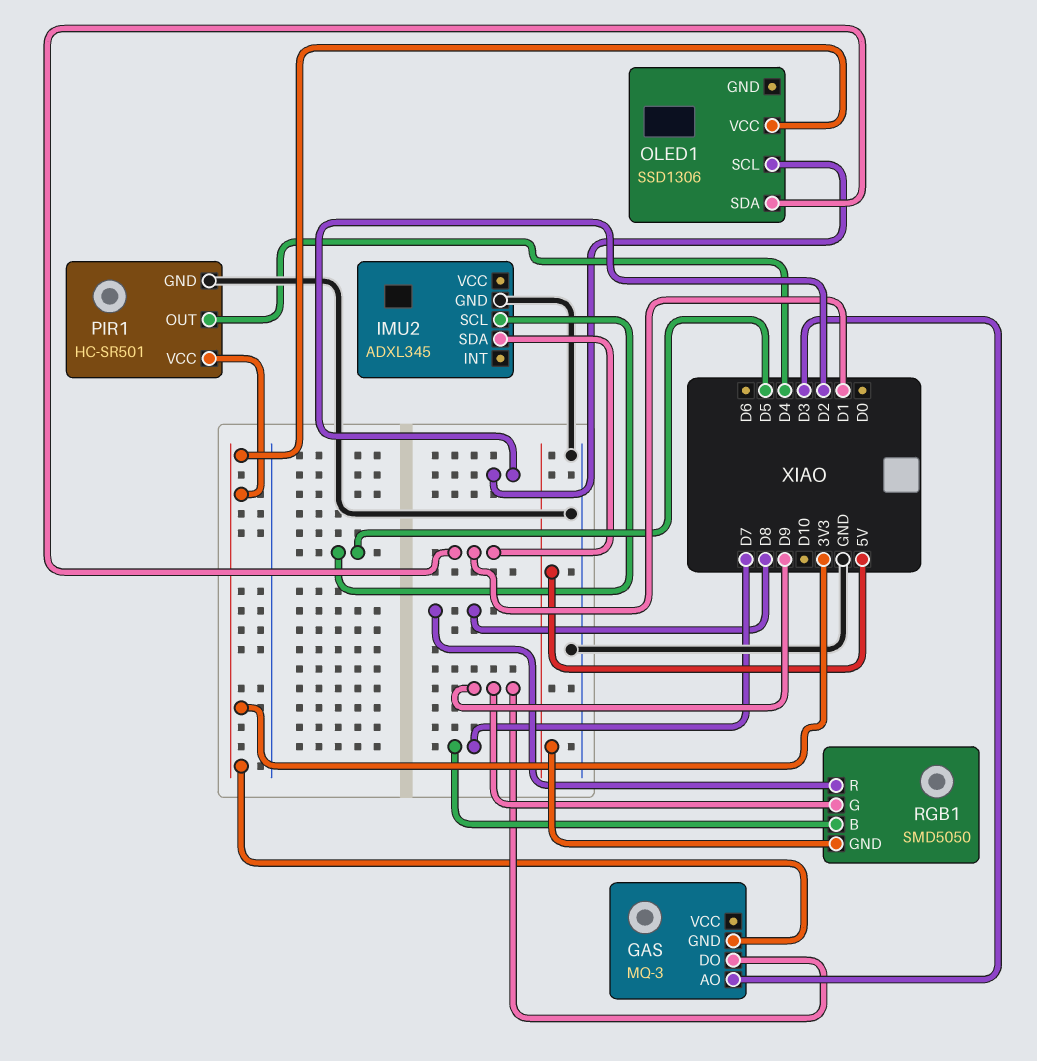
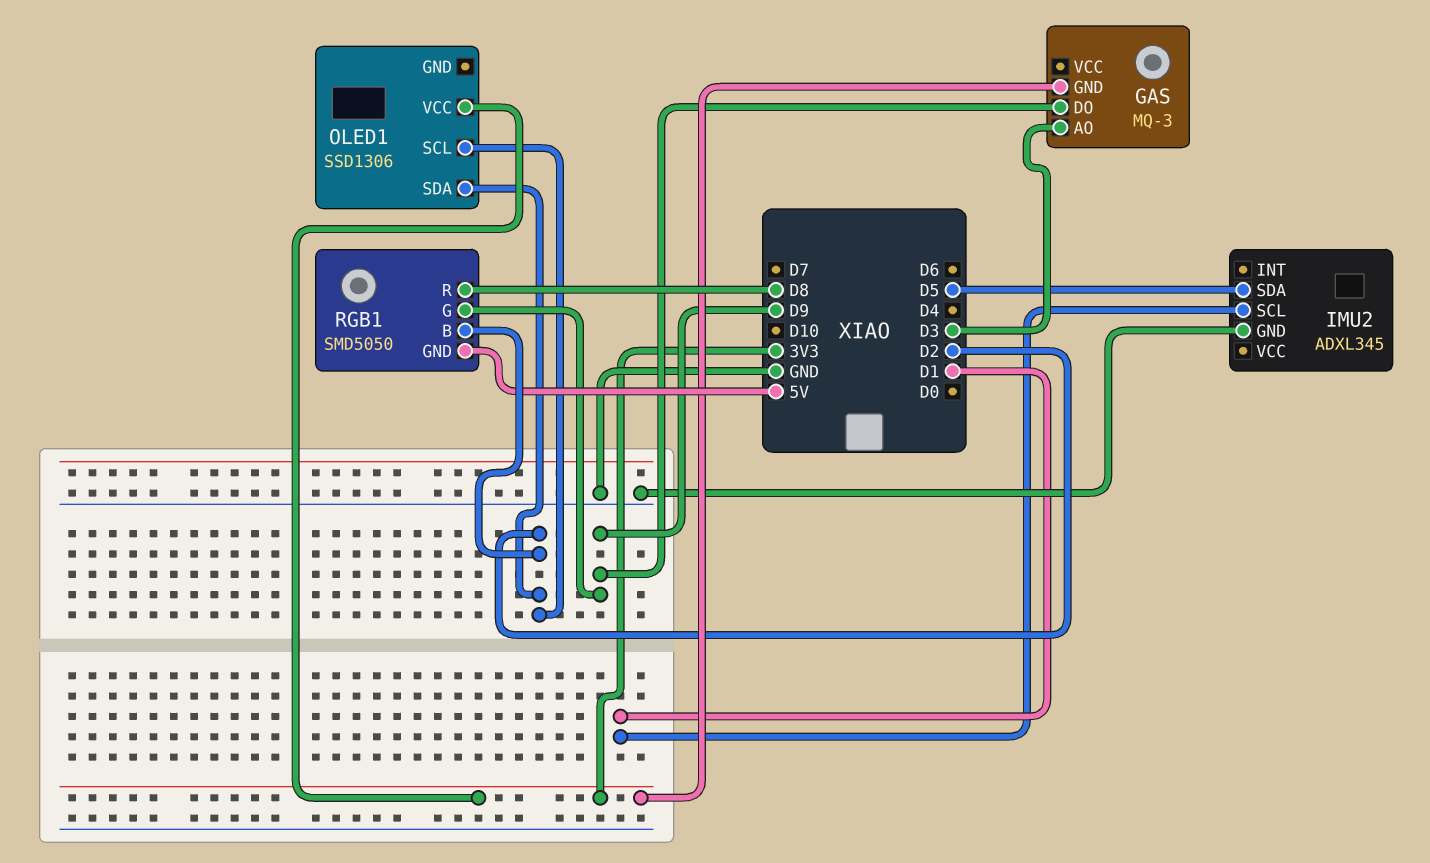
IMU2 pin SCL: D5 -> D1
IMU2 pin SDA: D1 -> D5
OLED1 pin SDA: D1 -> D2
PIR1: HC-SR501 -> none
PIR1 pin GND: GND -> none
PIR1 pin OUT: D4 -> none
PIR1 pin VCC: 3V3 -> none
RGB1 pin B: D7 -> D2

